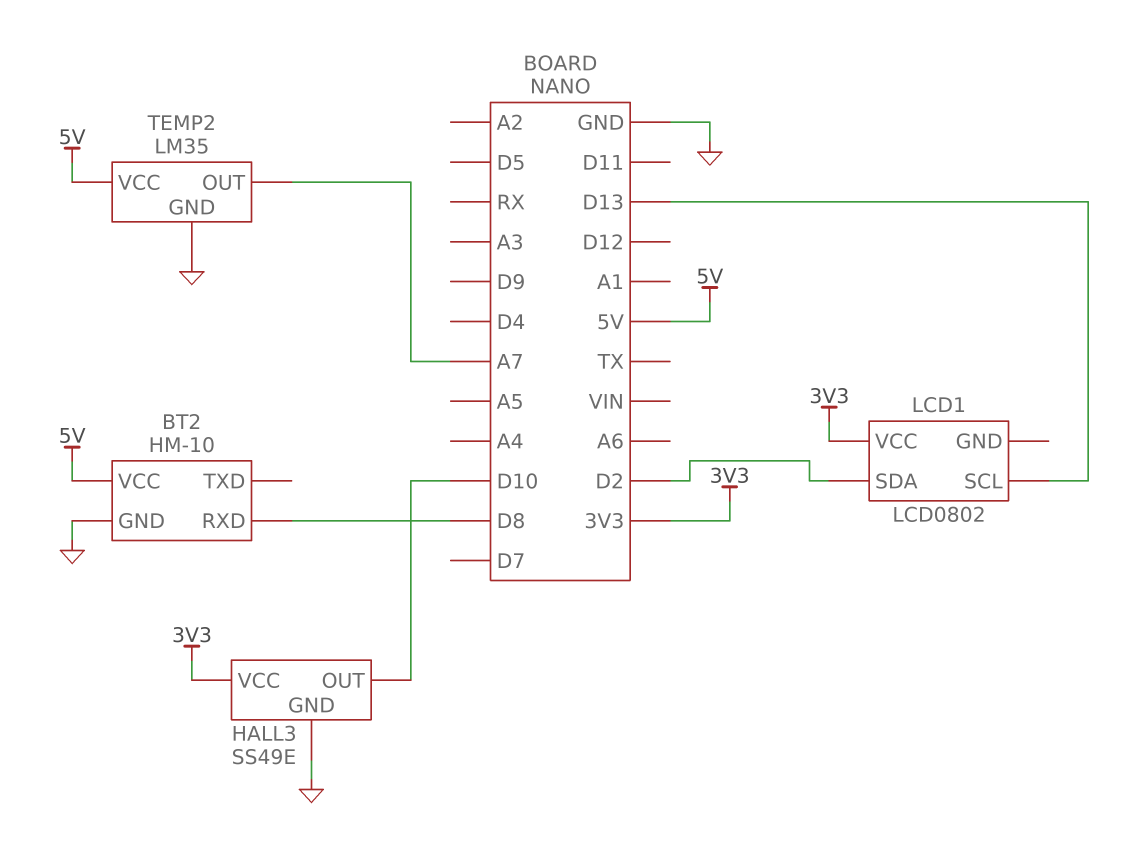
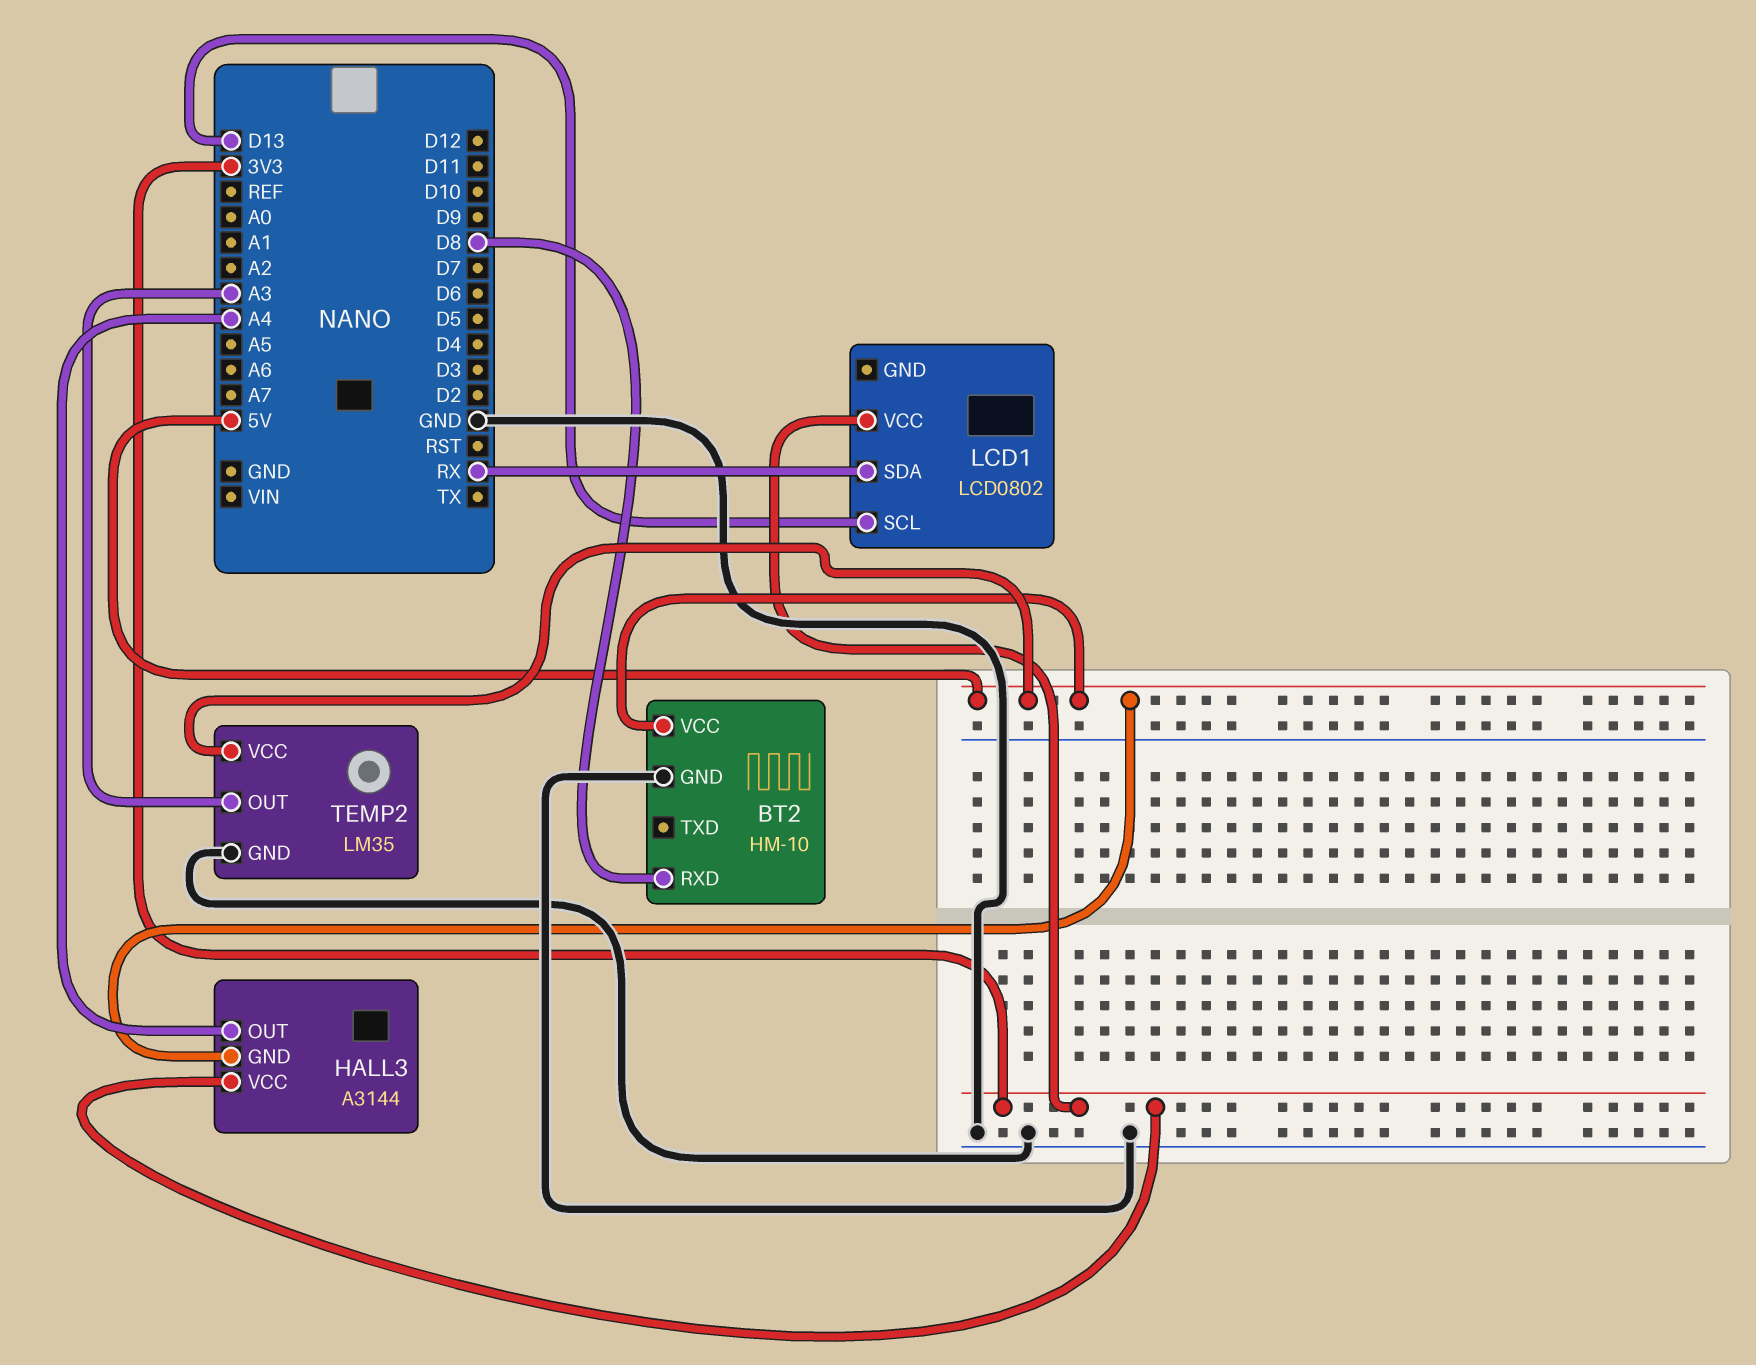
HALL3: SS49E -> A3144
HALL3 pin GND: GND -> 5V
HALL3 pin OUT: D10 -> A4
LCD1 pin SDA: D2 -> RX
TEMP2 pin OUT: A7 -> A3

